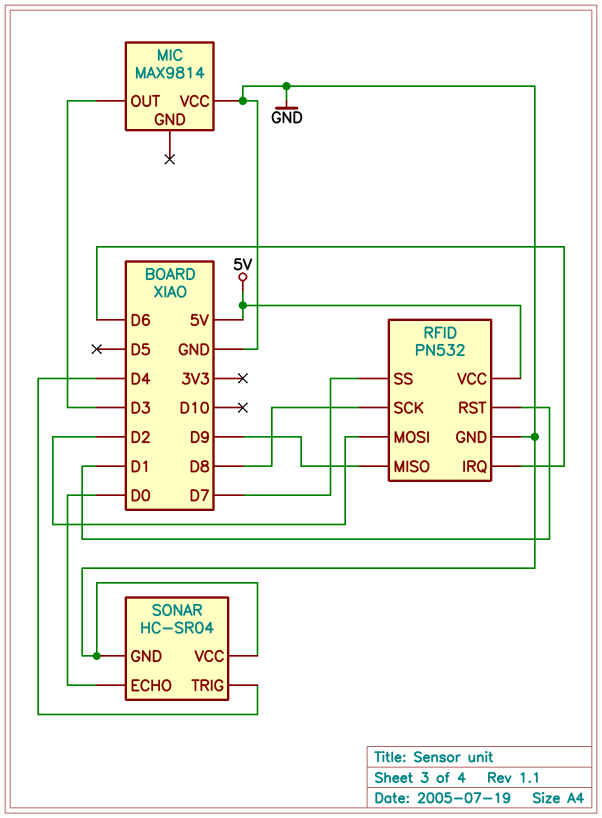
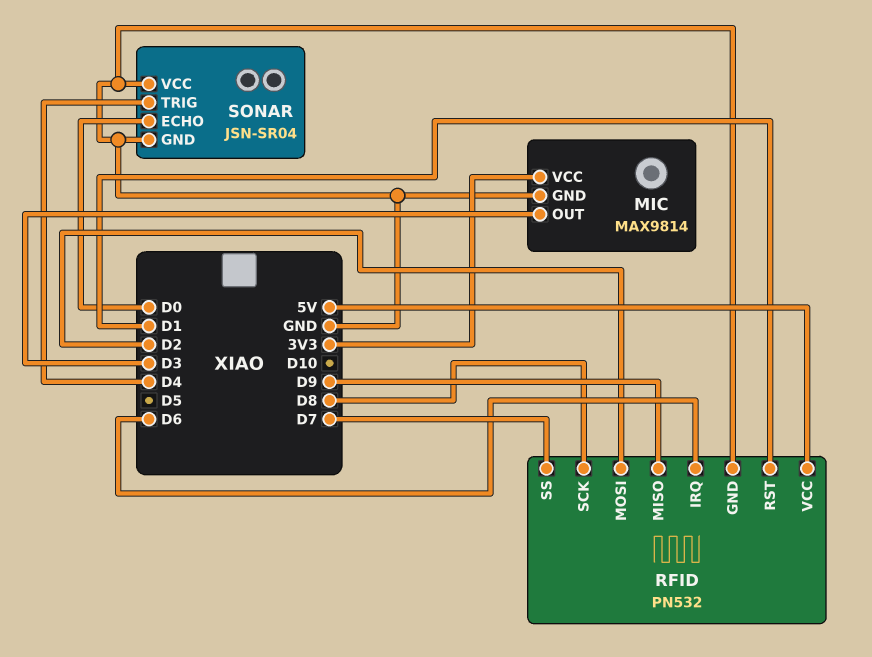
MIC pin GND: none -> GND
MIC pin VCC: GND -> 3V3
SONAR: HC-SR04 -> JSN-SR04

